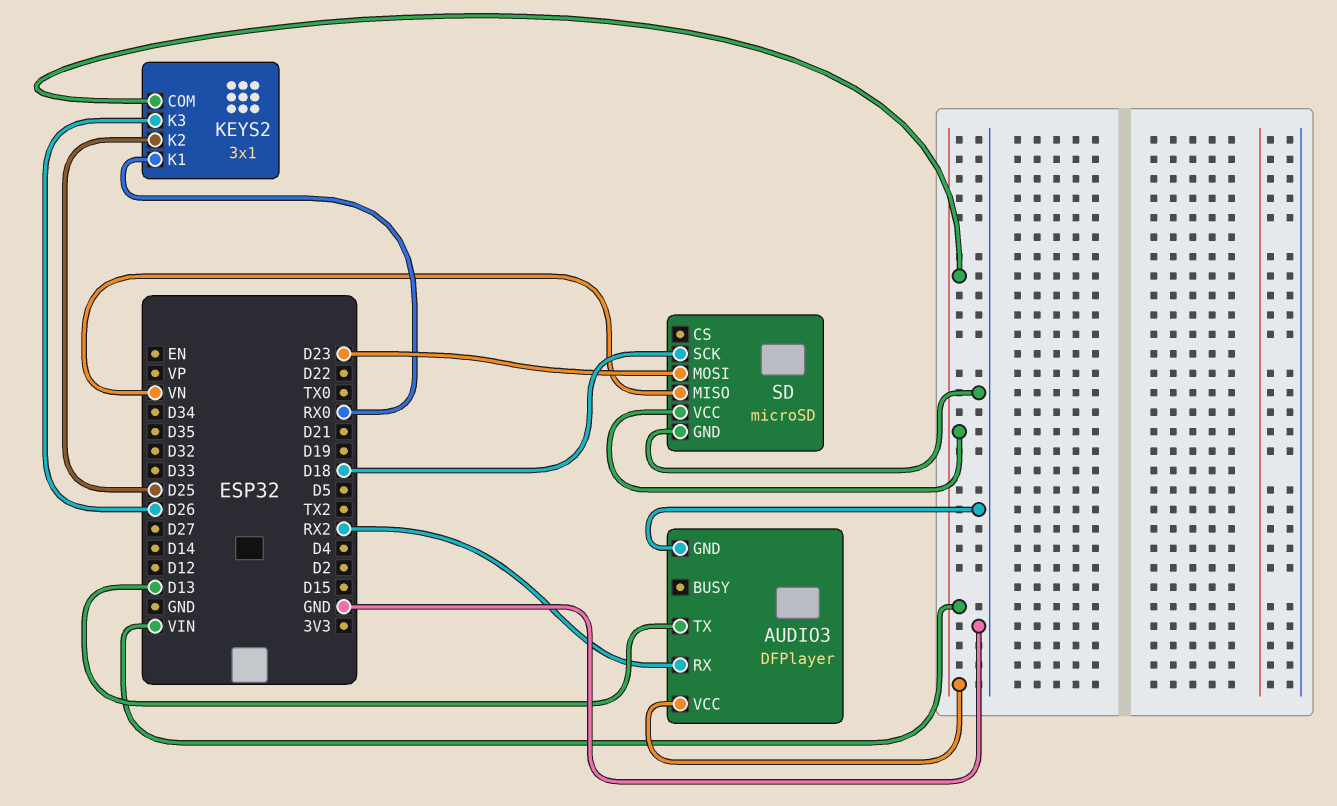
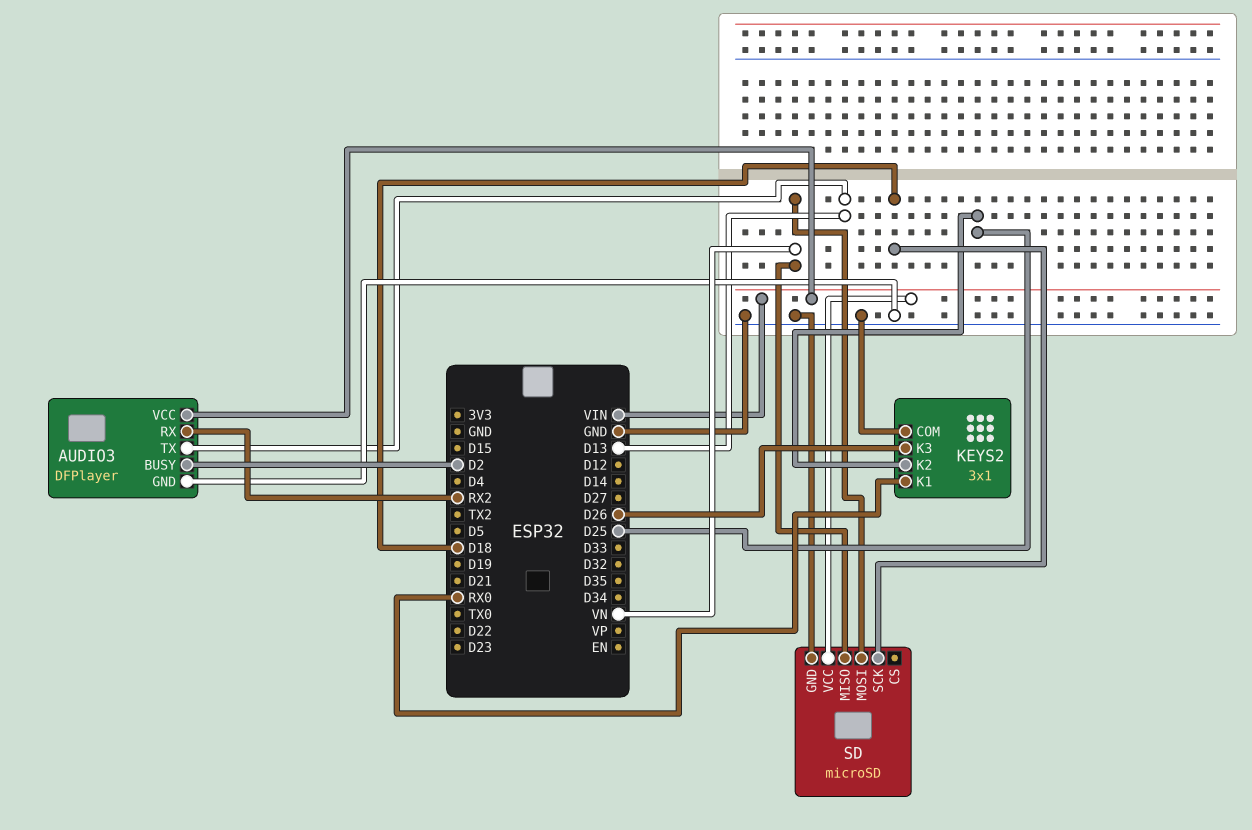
AUDIO3 pin BUSY: none -> D2
KEYS2 pin COM: VIN -> GND
SD pin MOSI: D23 -> VN

